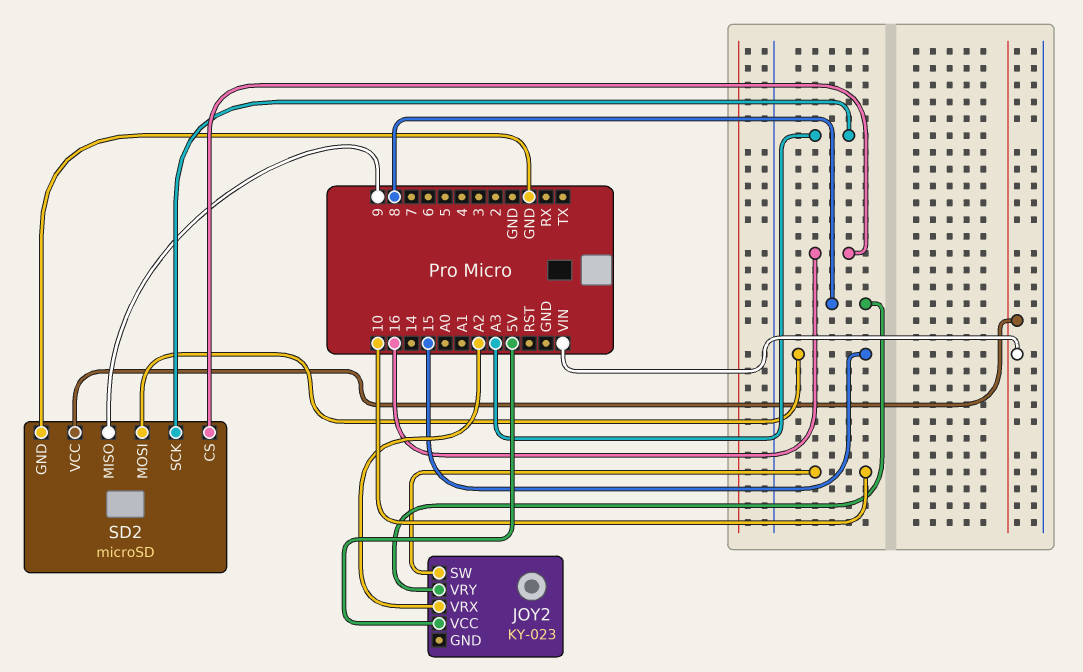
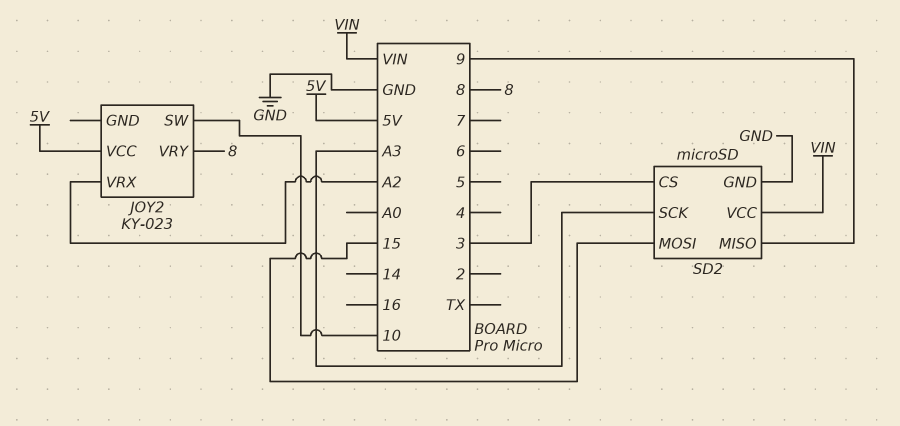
SD2 pin CS: 16 -> 3

